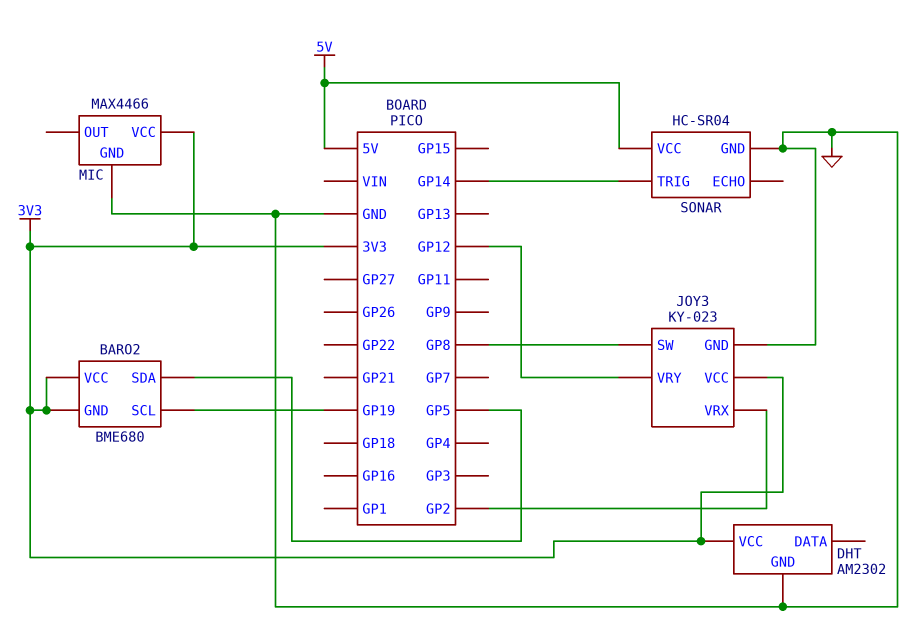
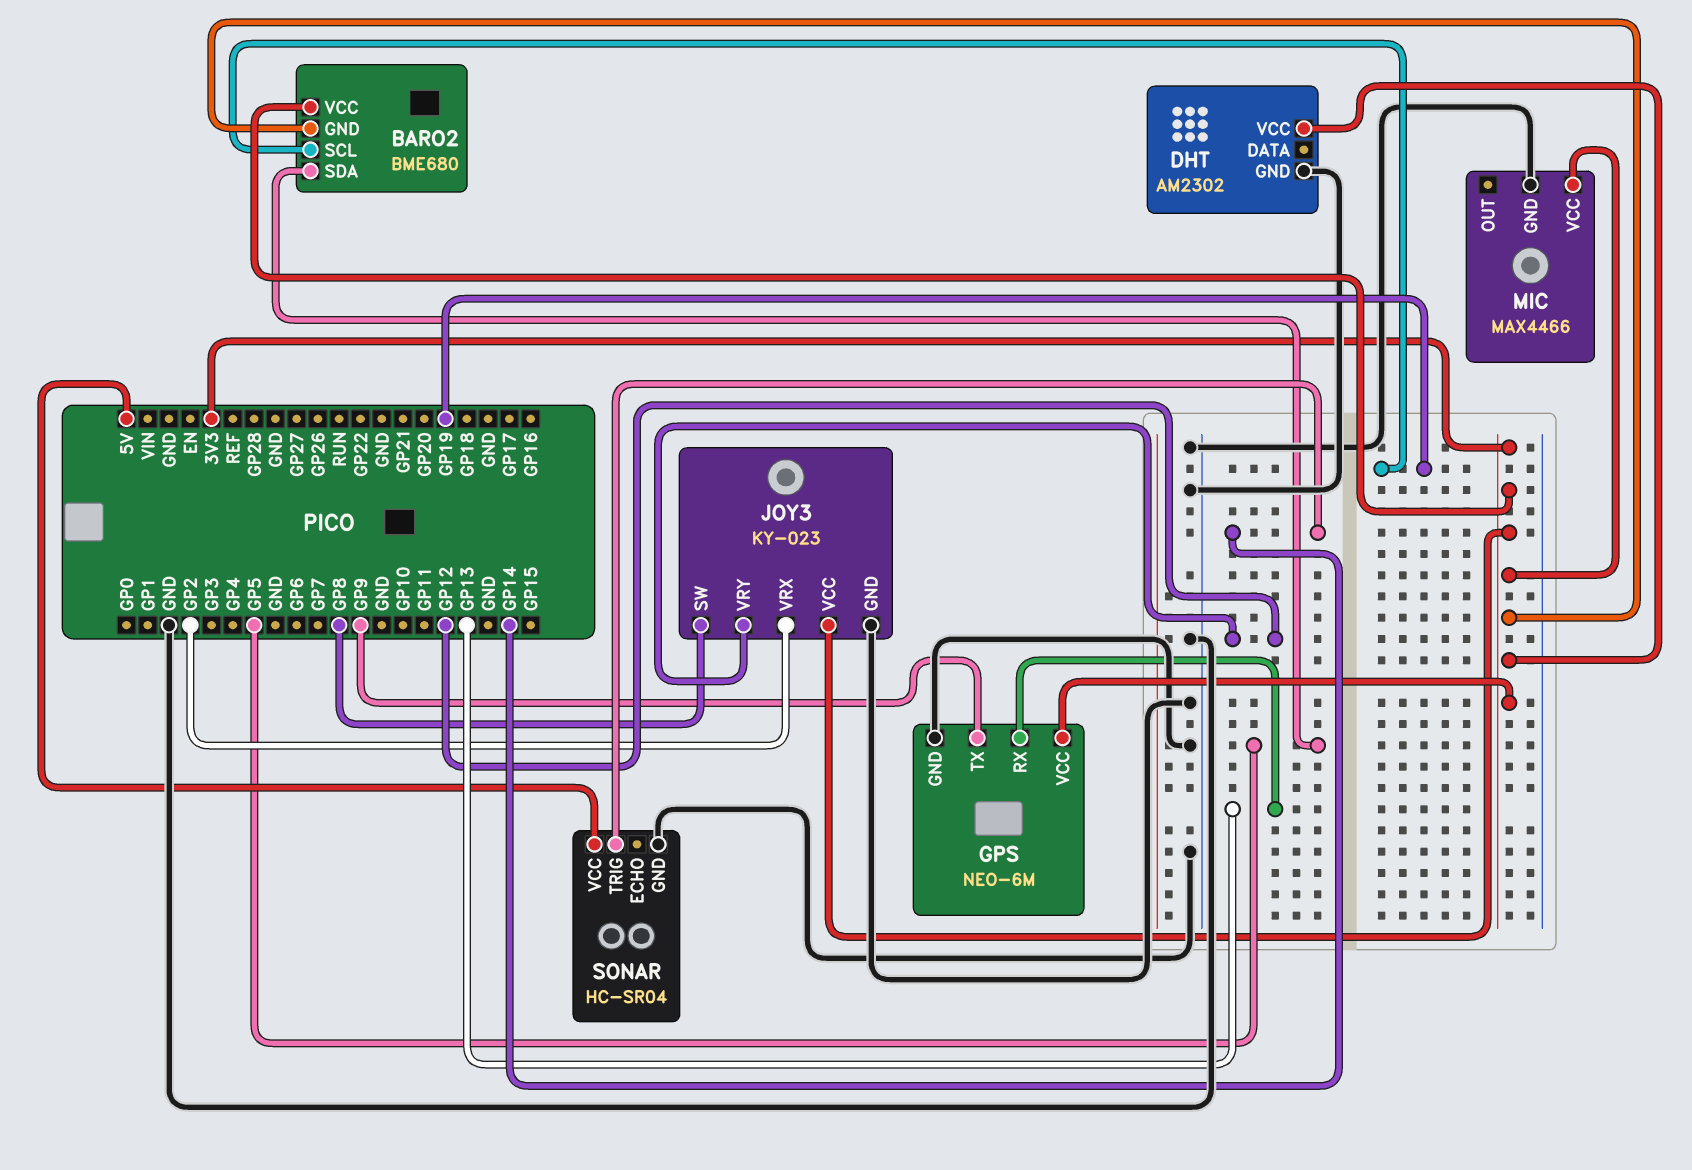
GPS: none -> NEO-6M
GPS pin GND: none -> GND
GPS pin RX: none -> GP13
GPS pin TX: none -> GP9
GPS pin VCC: none -> 3V3

